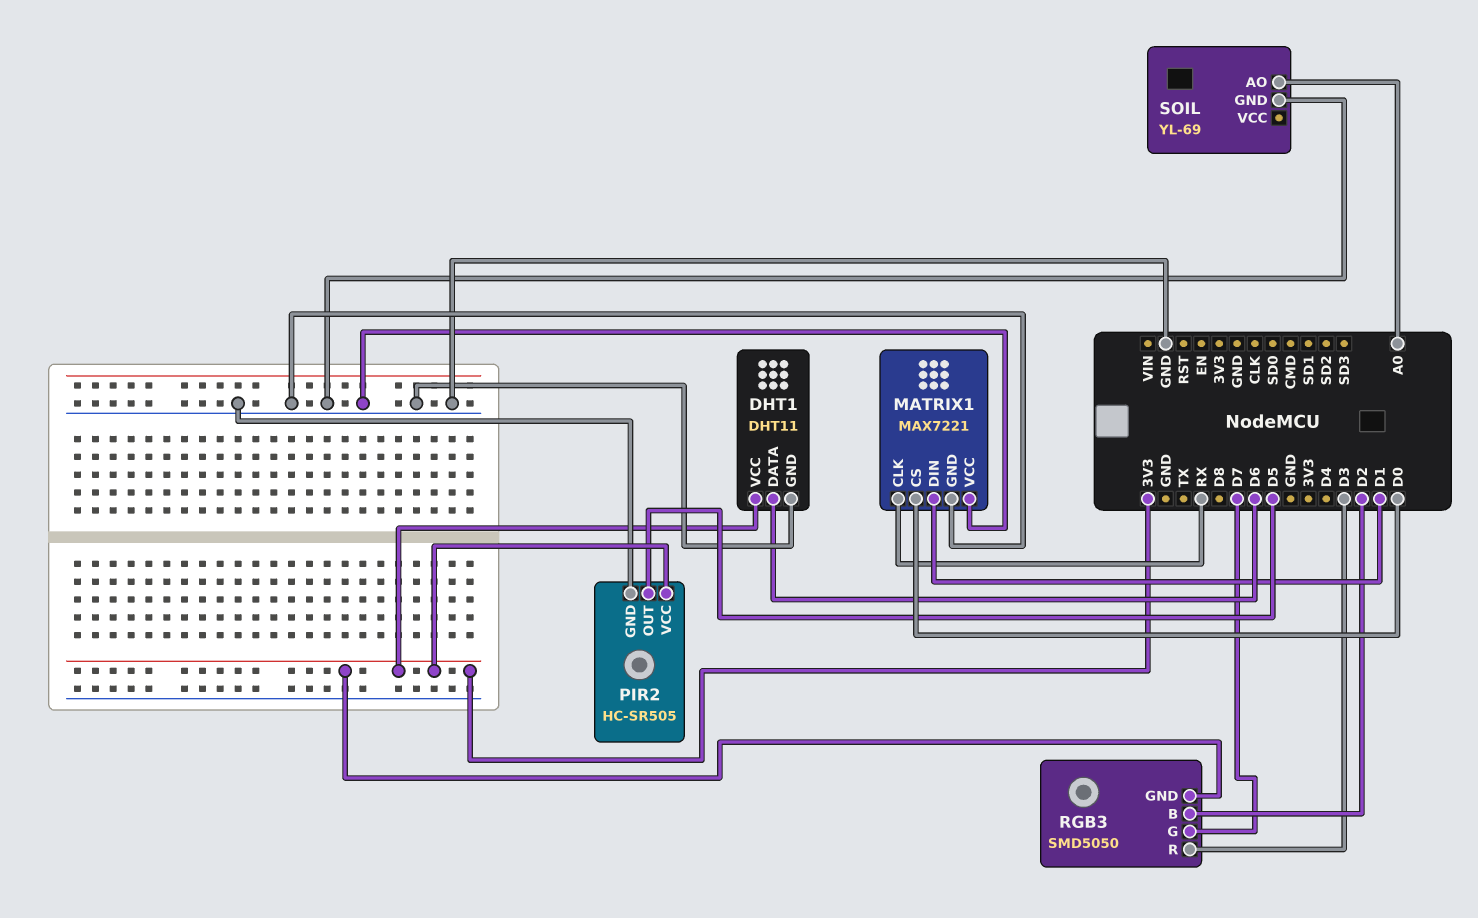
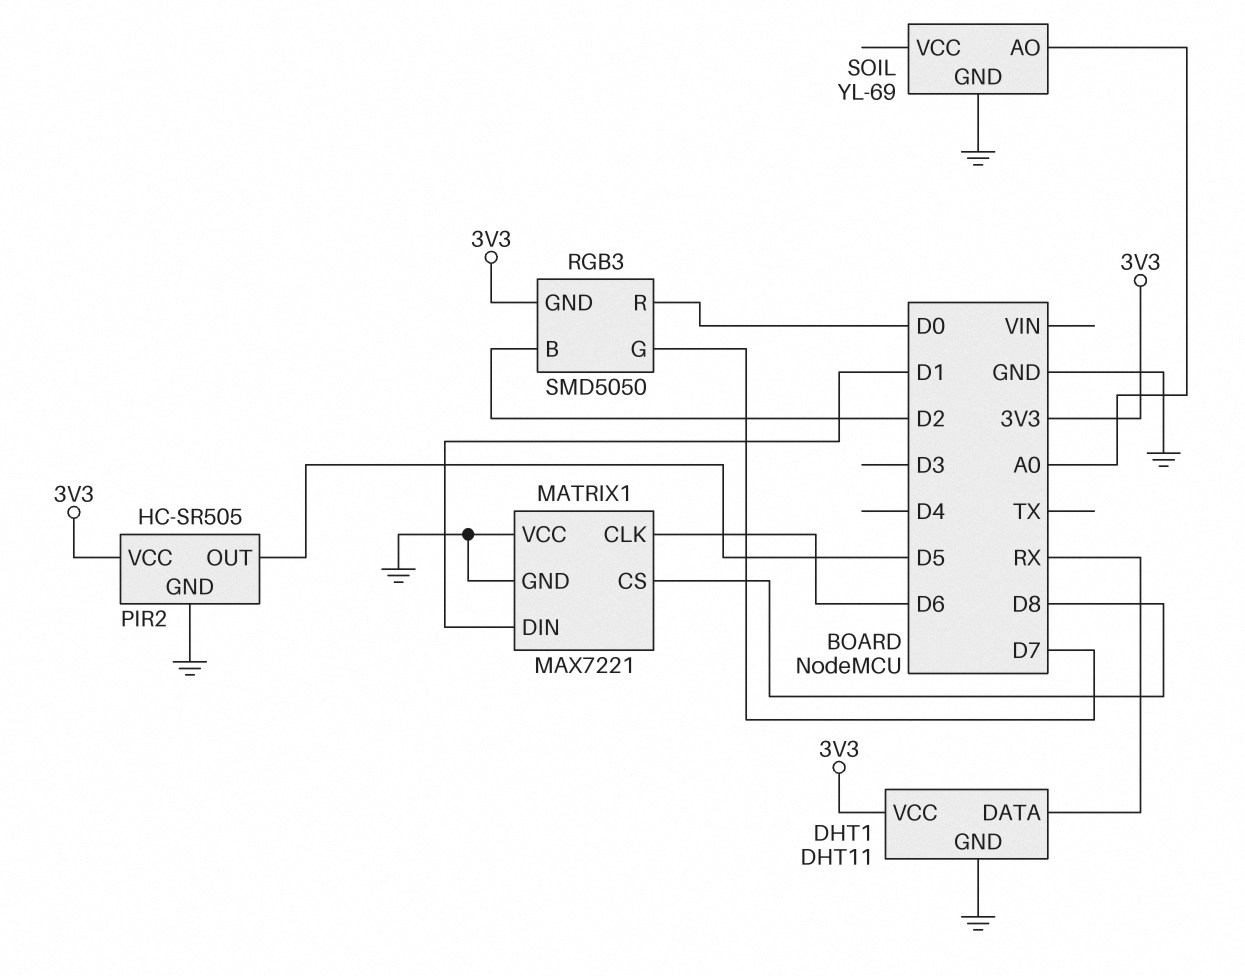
DHT1 pin DATA: D6 -> RX
MATRIX1 pin CLK: RX -> D6
MATRIX1 pin CS: D0 -> D8
RGB3 pin R: D3 -> D0

